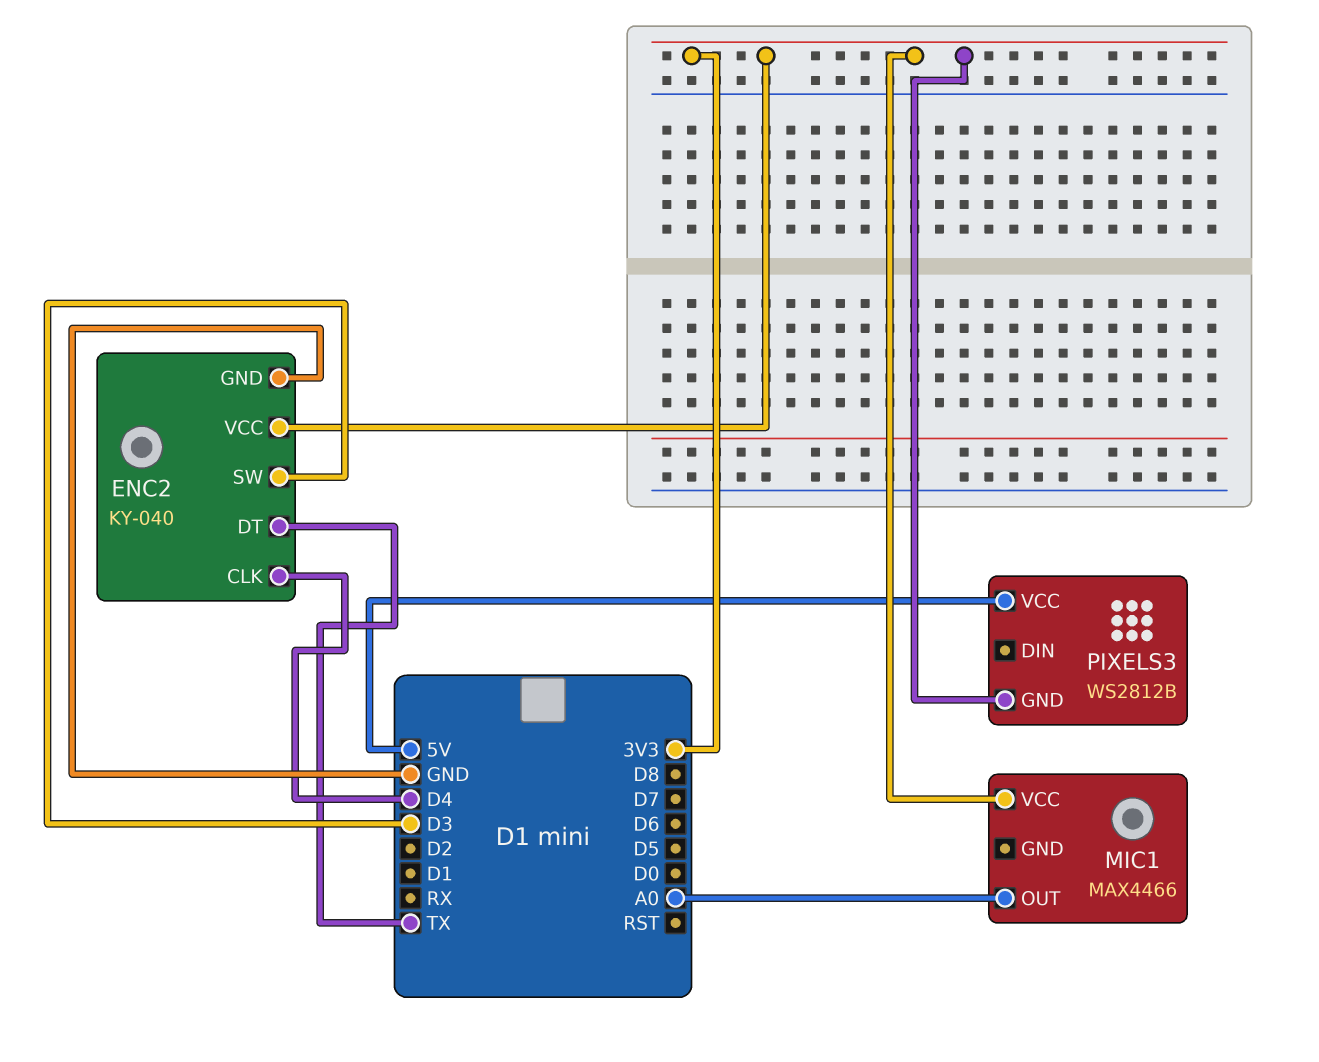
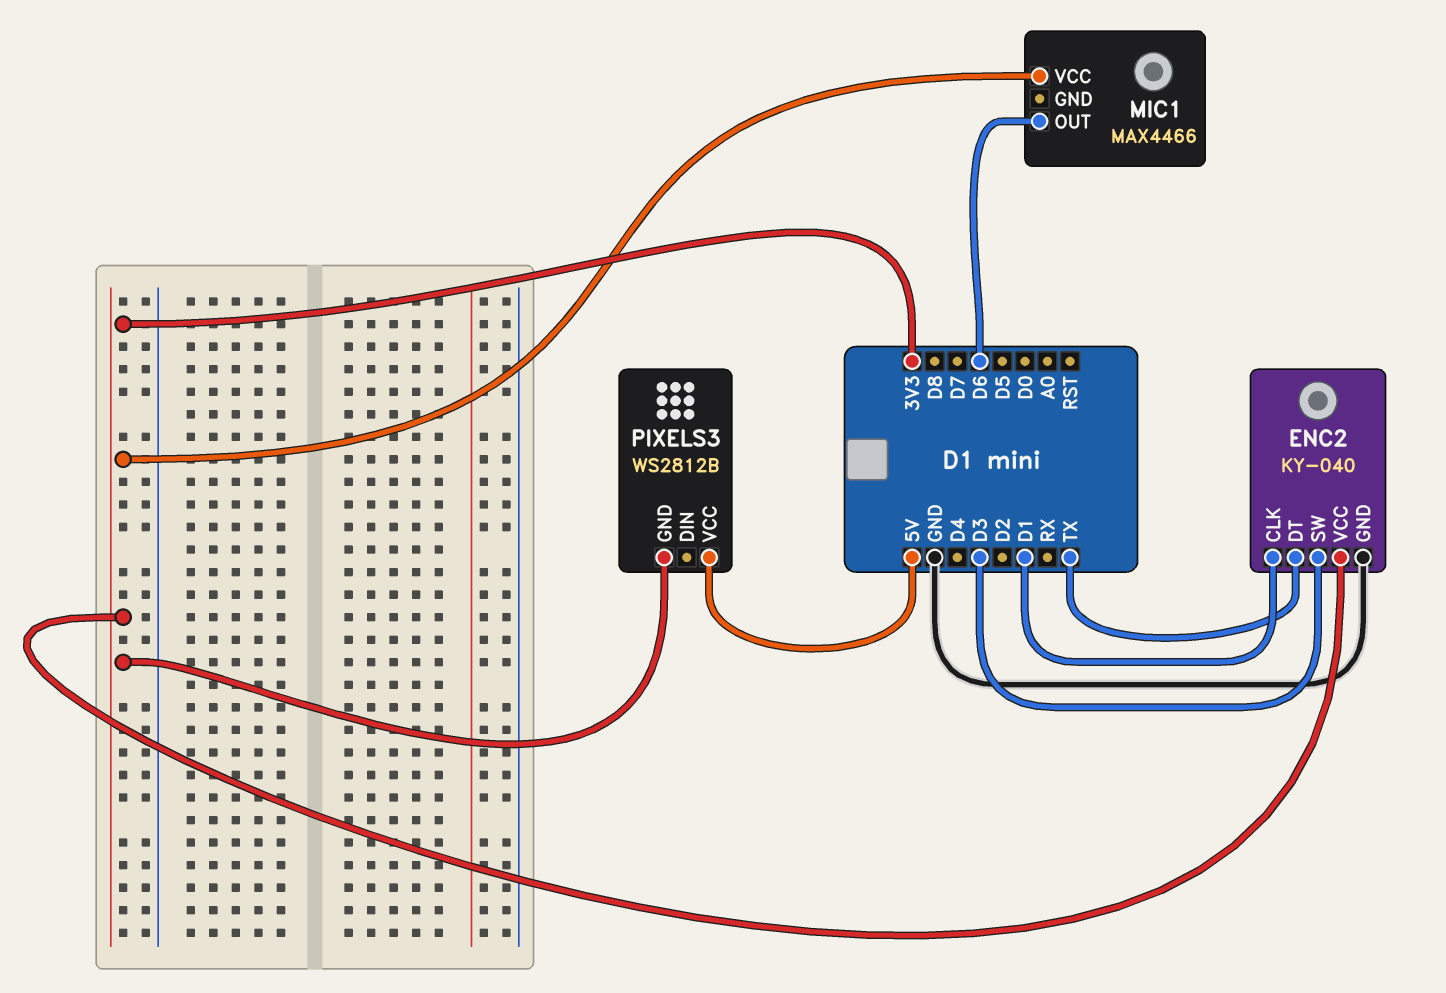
ENC2 pin CLK: D4 -> D1
MIC1 pin OUT: A0 -> D6

